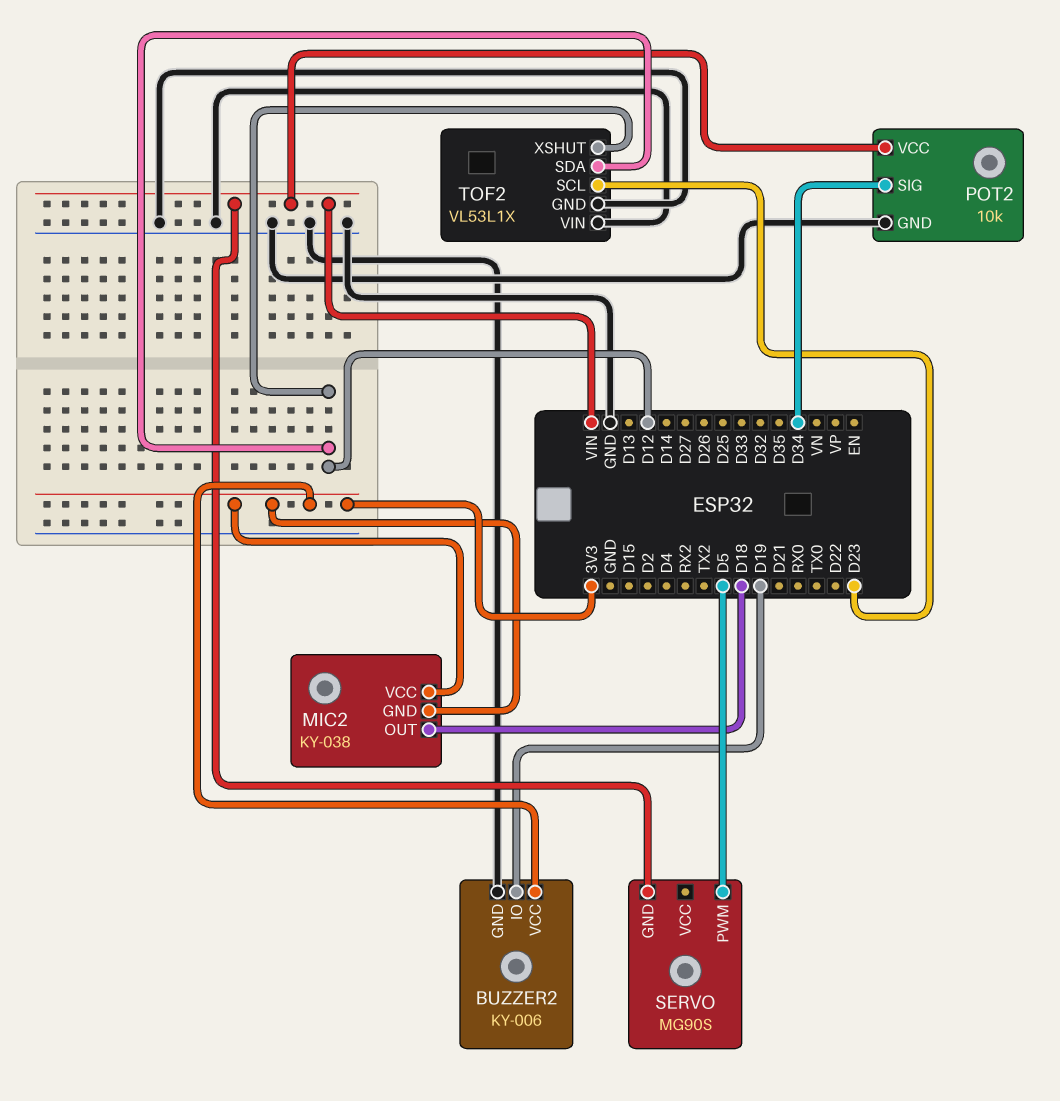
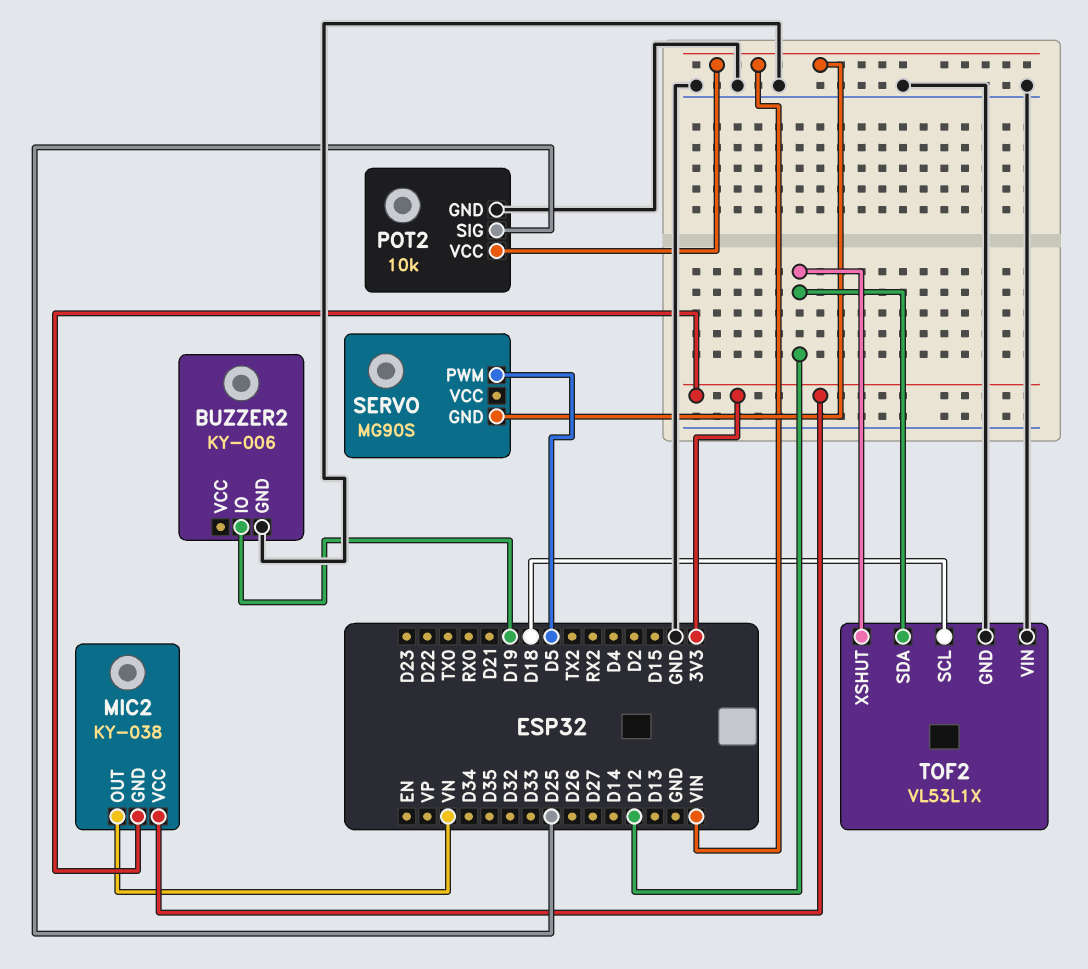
BUZZER2 pin VCC: 3V3 -> none
MIC2 pin OUT: D18 -> VN
POT2 pin SIG: D34 -> D25
TOF2 pin SCL: D23 -> D18

